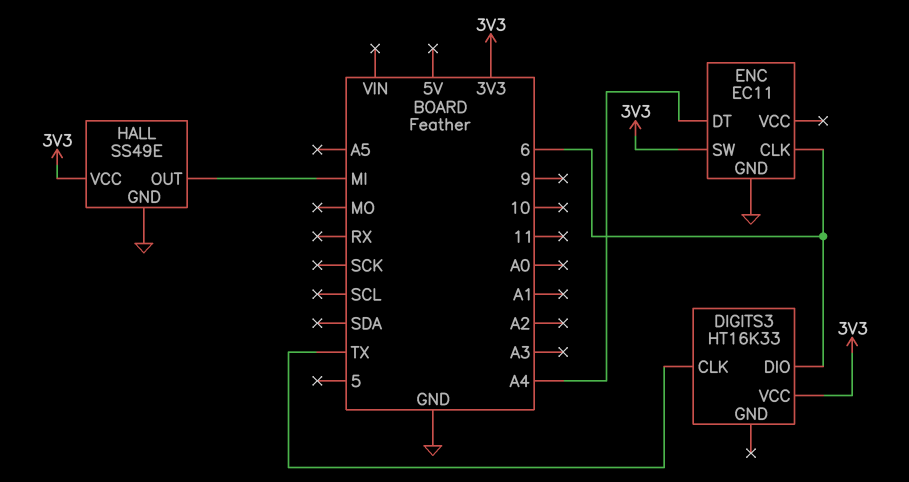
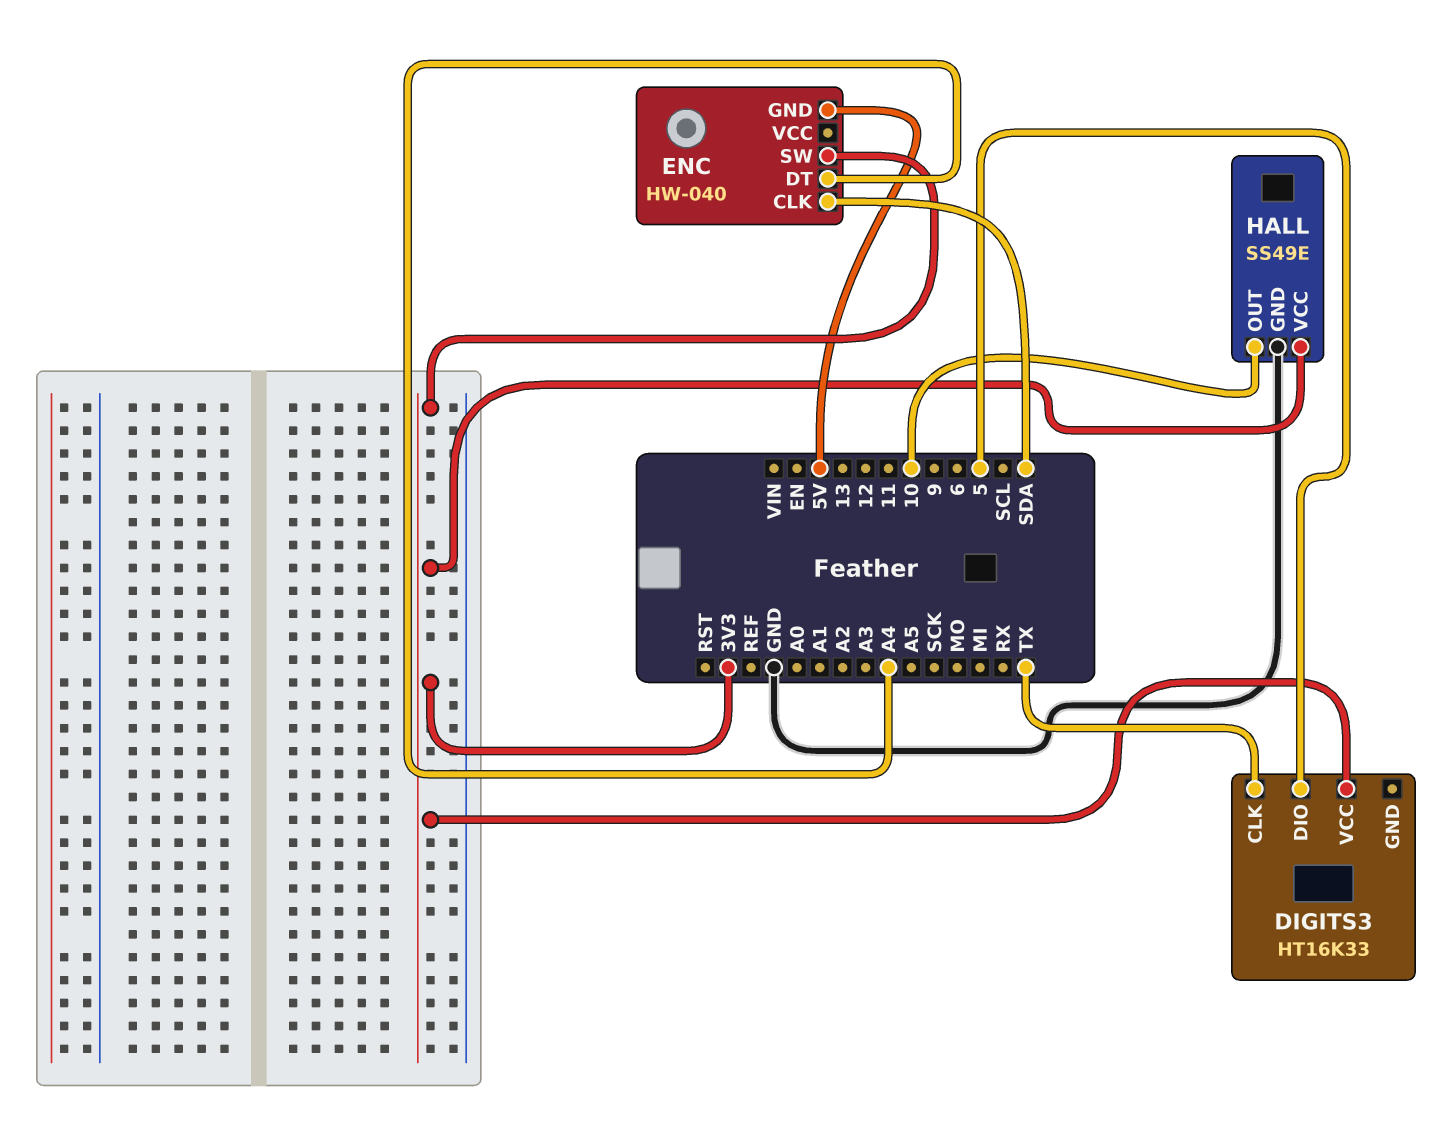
DIGITS3 pin DIO: 6 -> 5
ENC: EC11 -> HW-040
ENC pin CLK: 6 -> SDA
ENC pin GND: GND -> 5V
HALL pin OUT: MI -> 10

